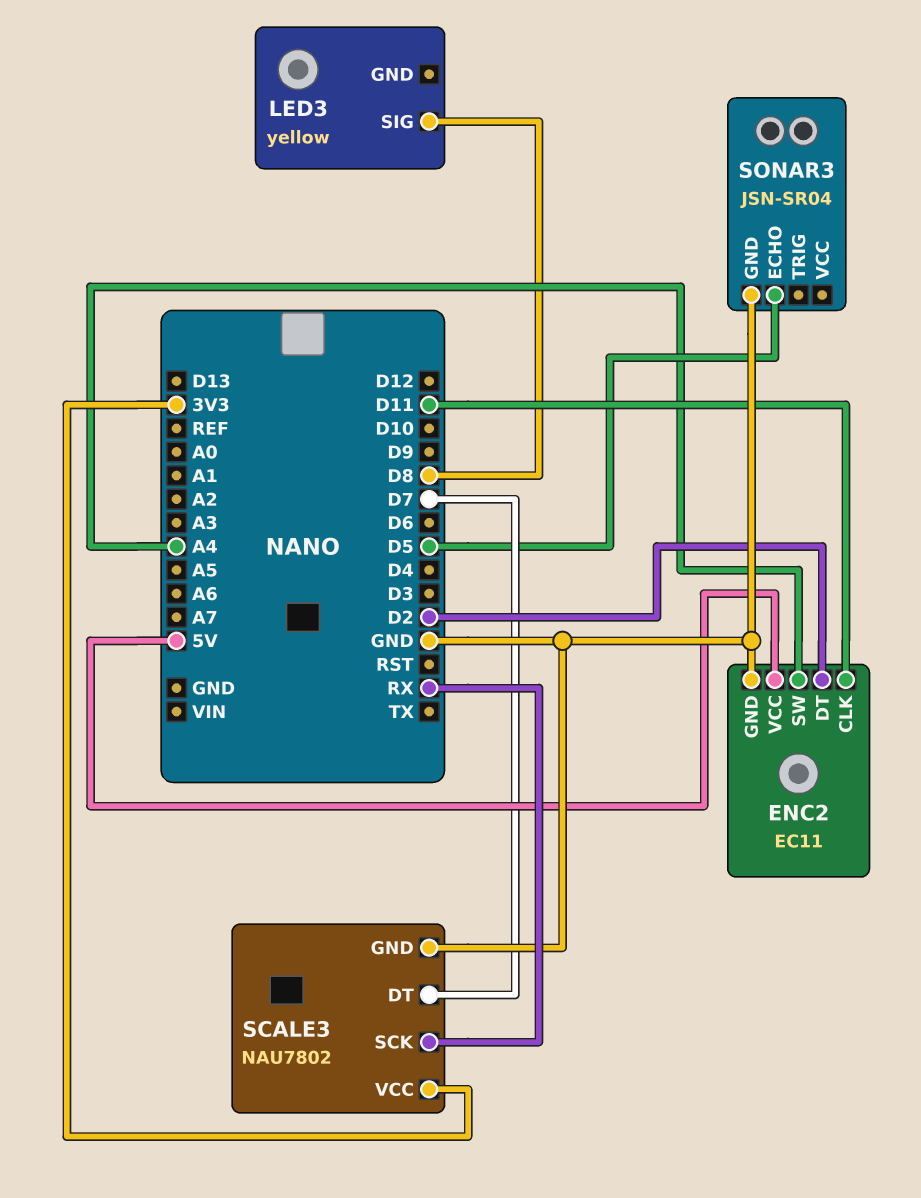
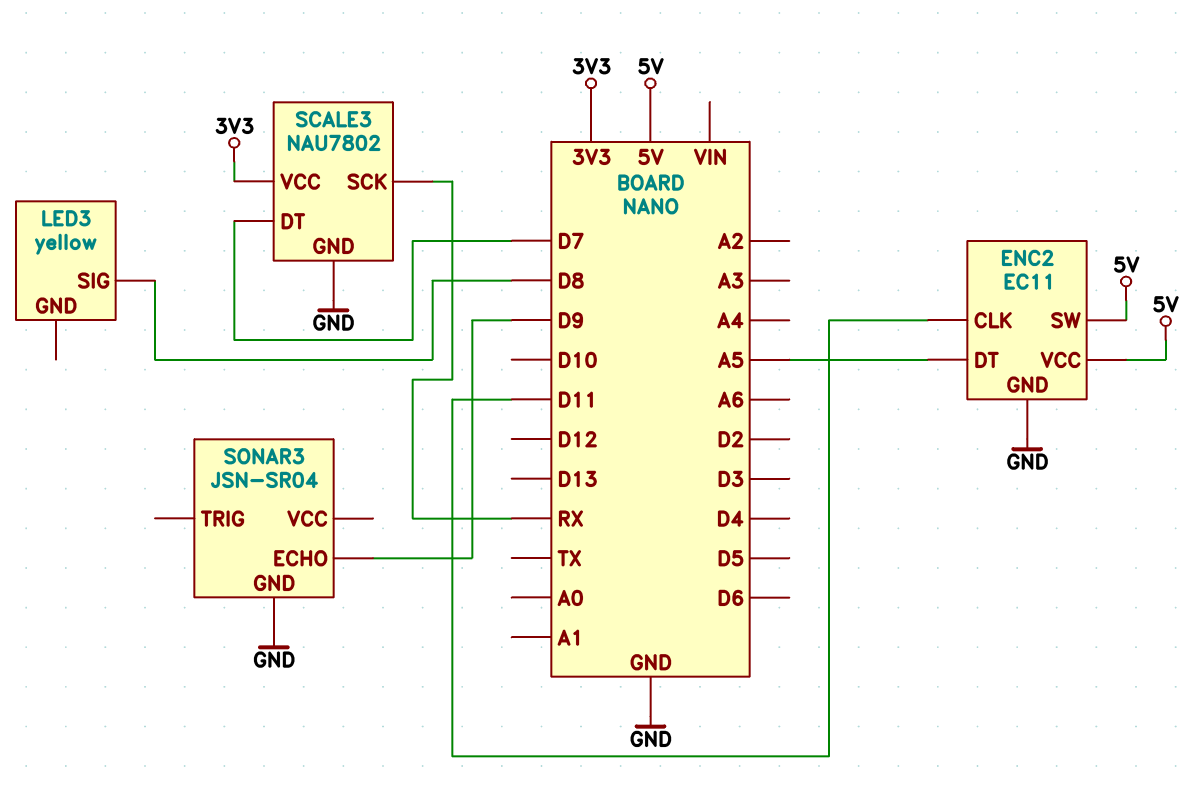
ENC2 pin DT: D2 -> A5
ENC2 pin SW: A4 -> 5V
SONAR3 pin ECHO: D5 -> D9

